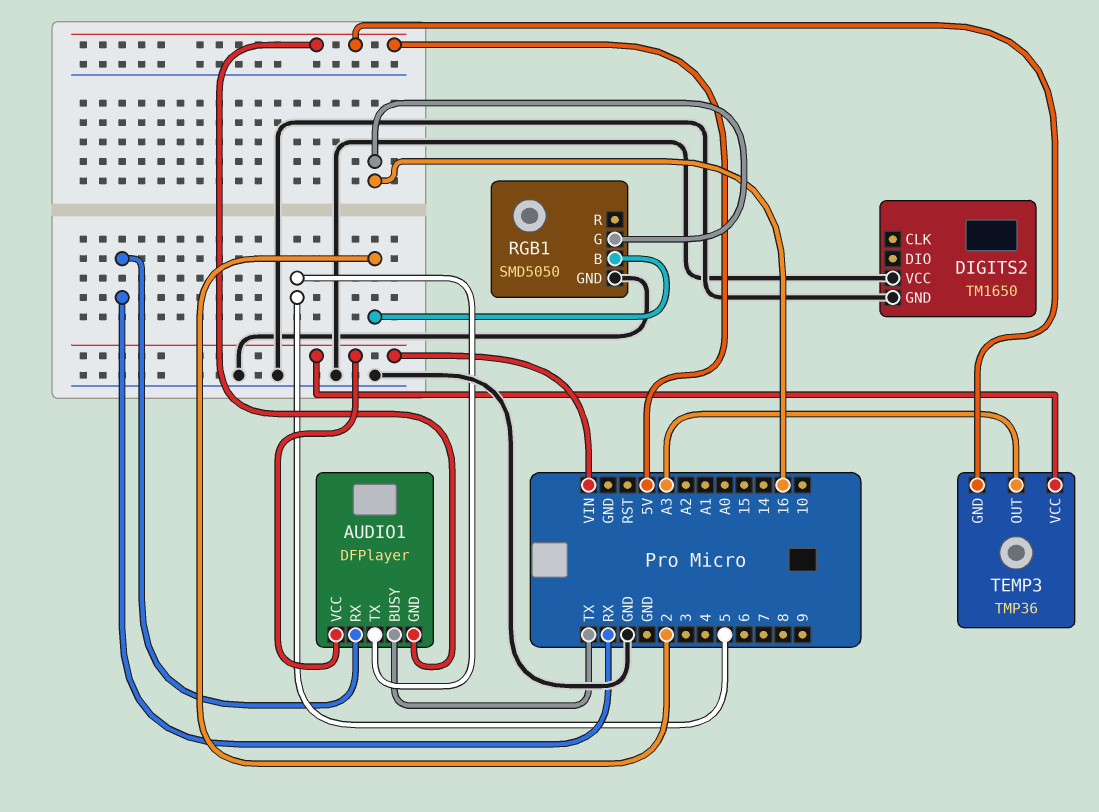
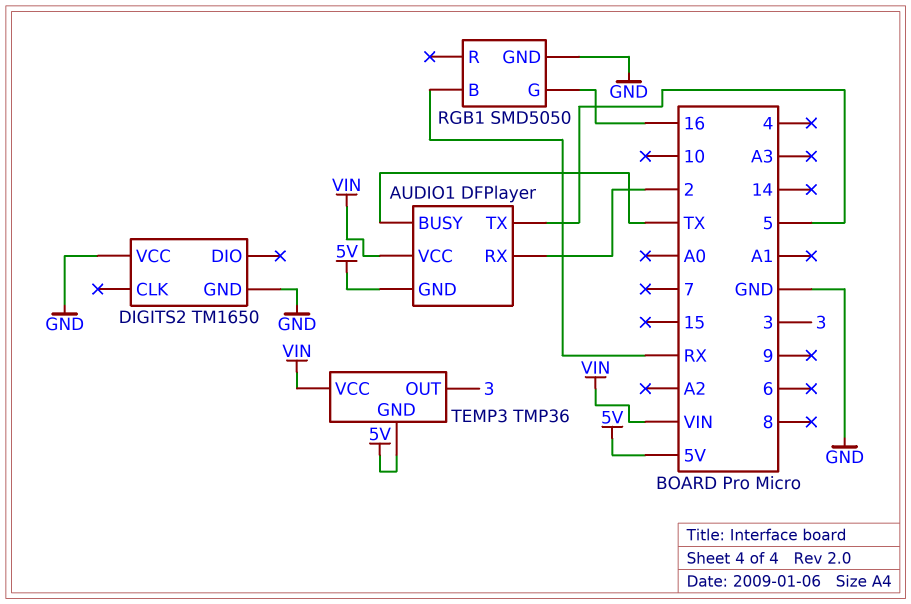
AUDIO1 pin RX: RX -> 2
RGB1 pin B: 2 -> RX
TEMP3 pin OUT: A3 -> 3

